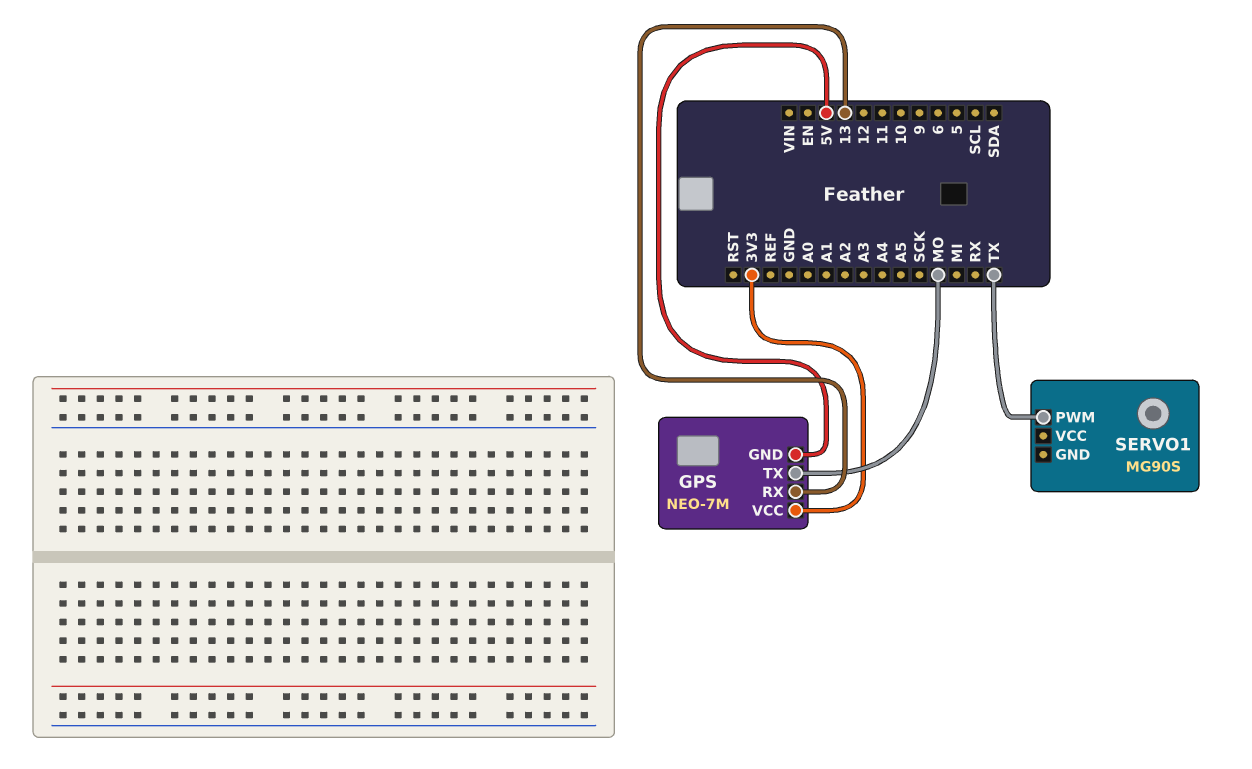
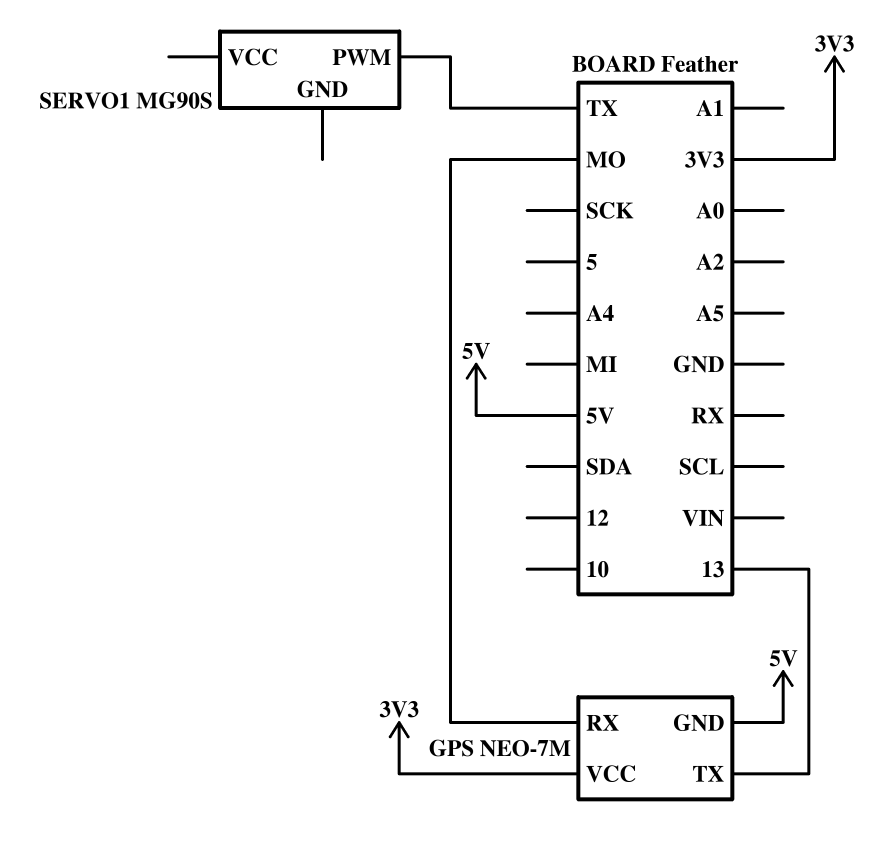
GPS pin RX: 13 -> MO
GPS pin TX: MO -> 13

